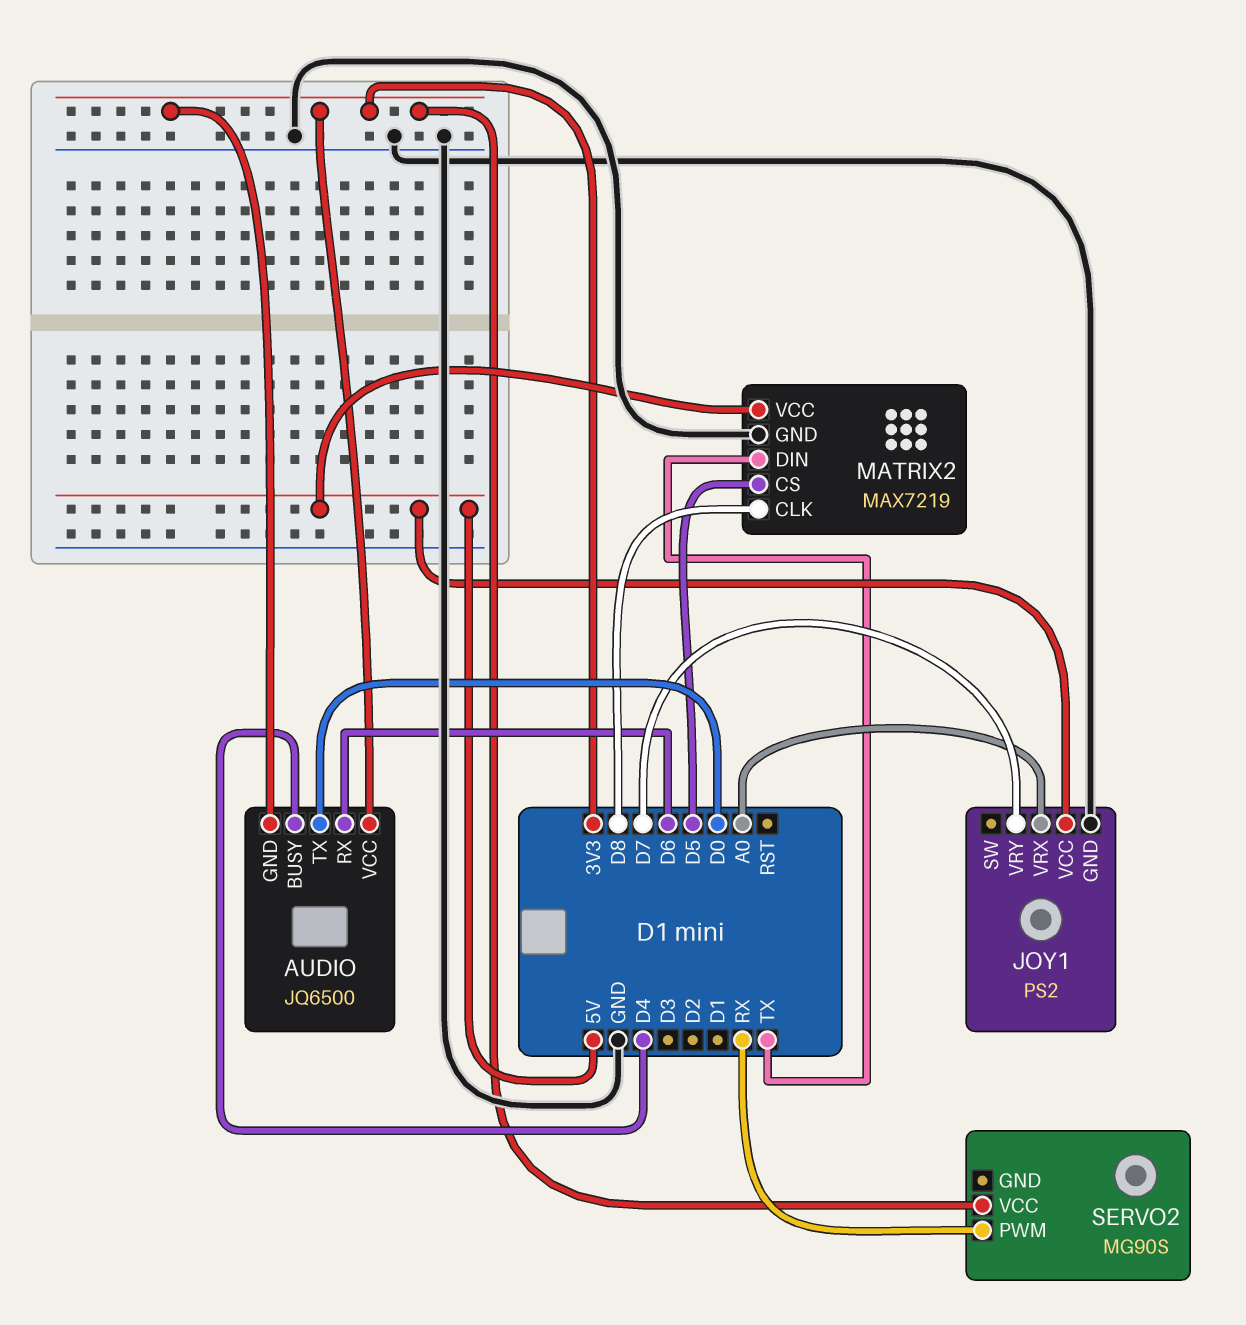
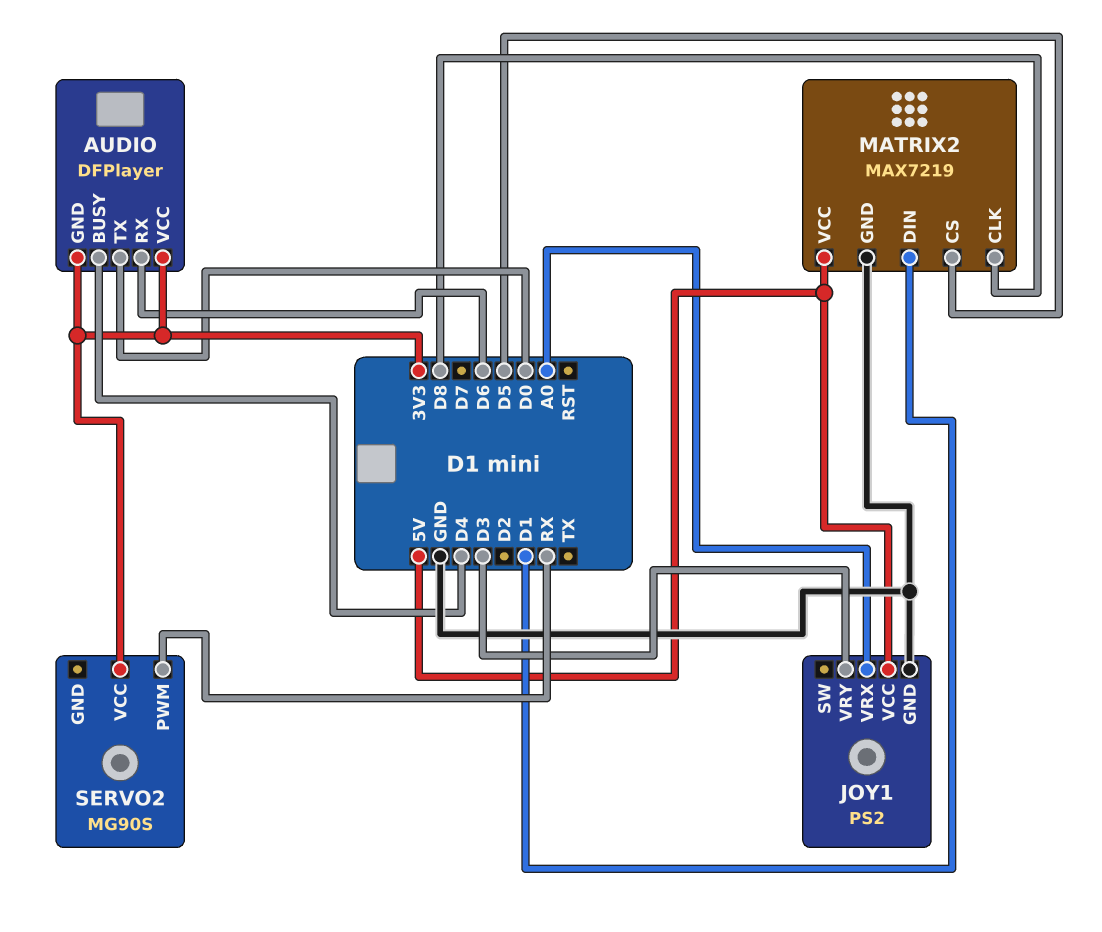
AUDIO: JQ6500 -> DFPlayer
JOY1 pin VRY: D7 -> D3
MATRIX2 pin DIN: TX -> D1

